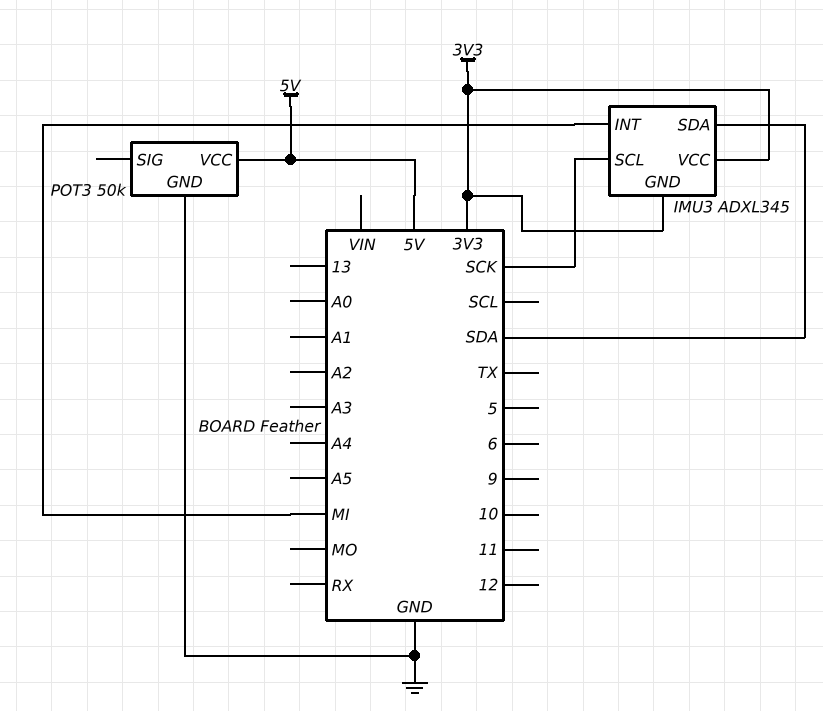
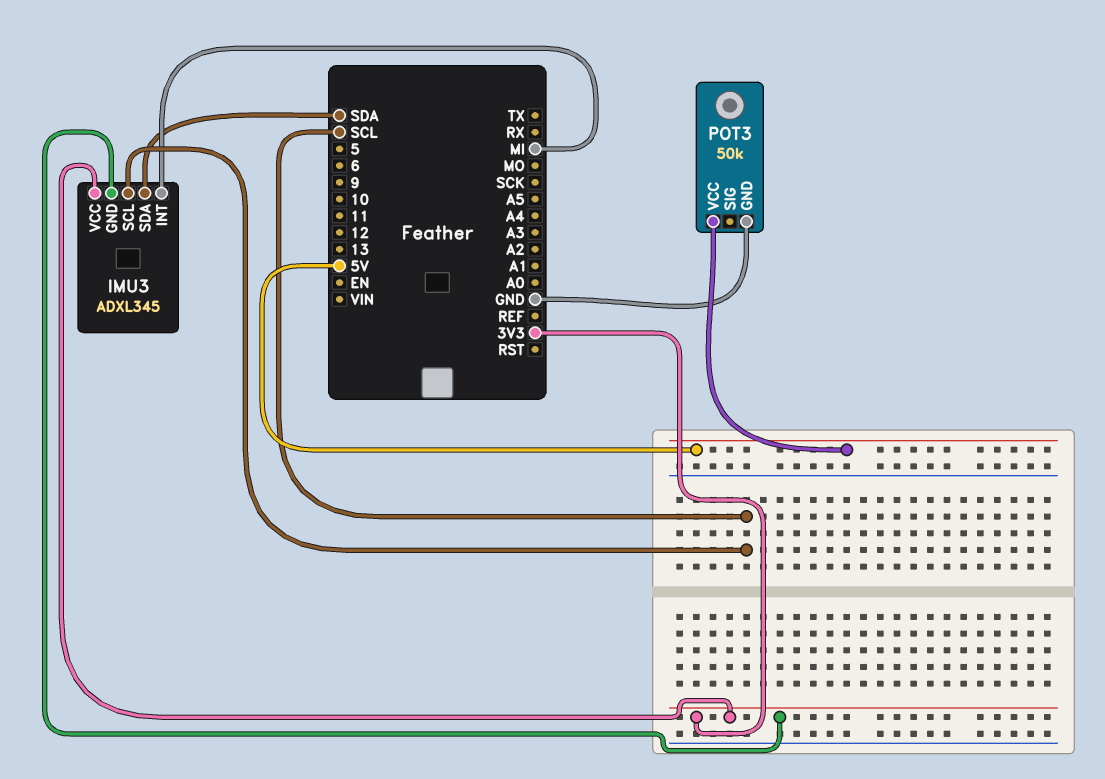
IMU3 pin SCL: SCK -> SCL

